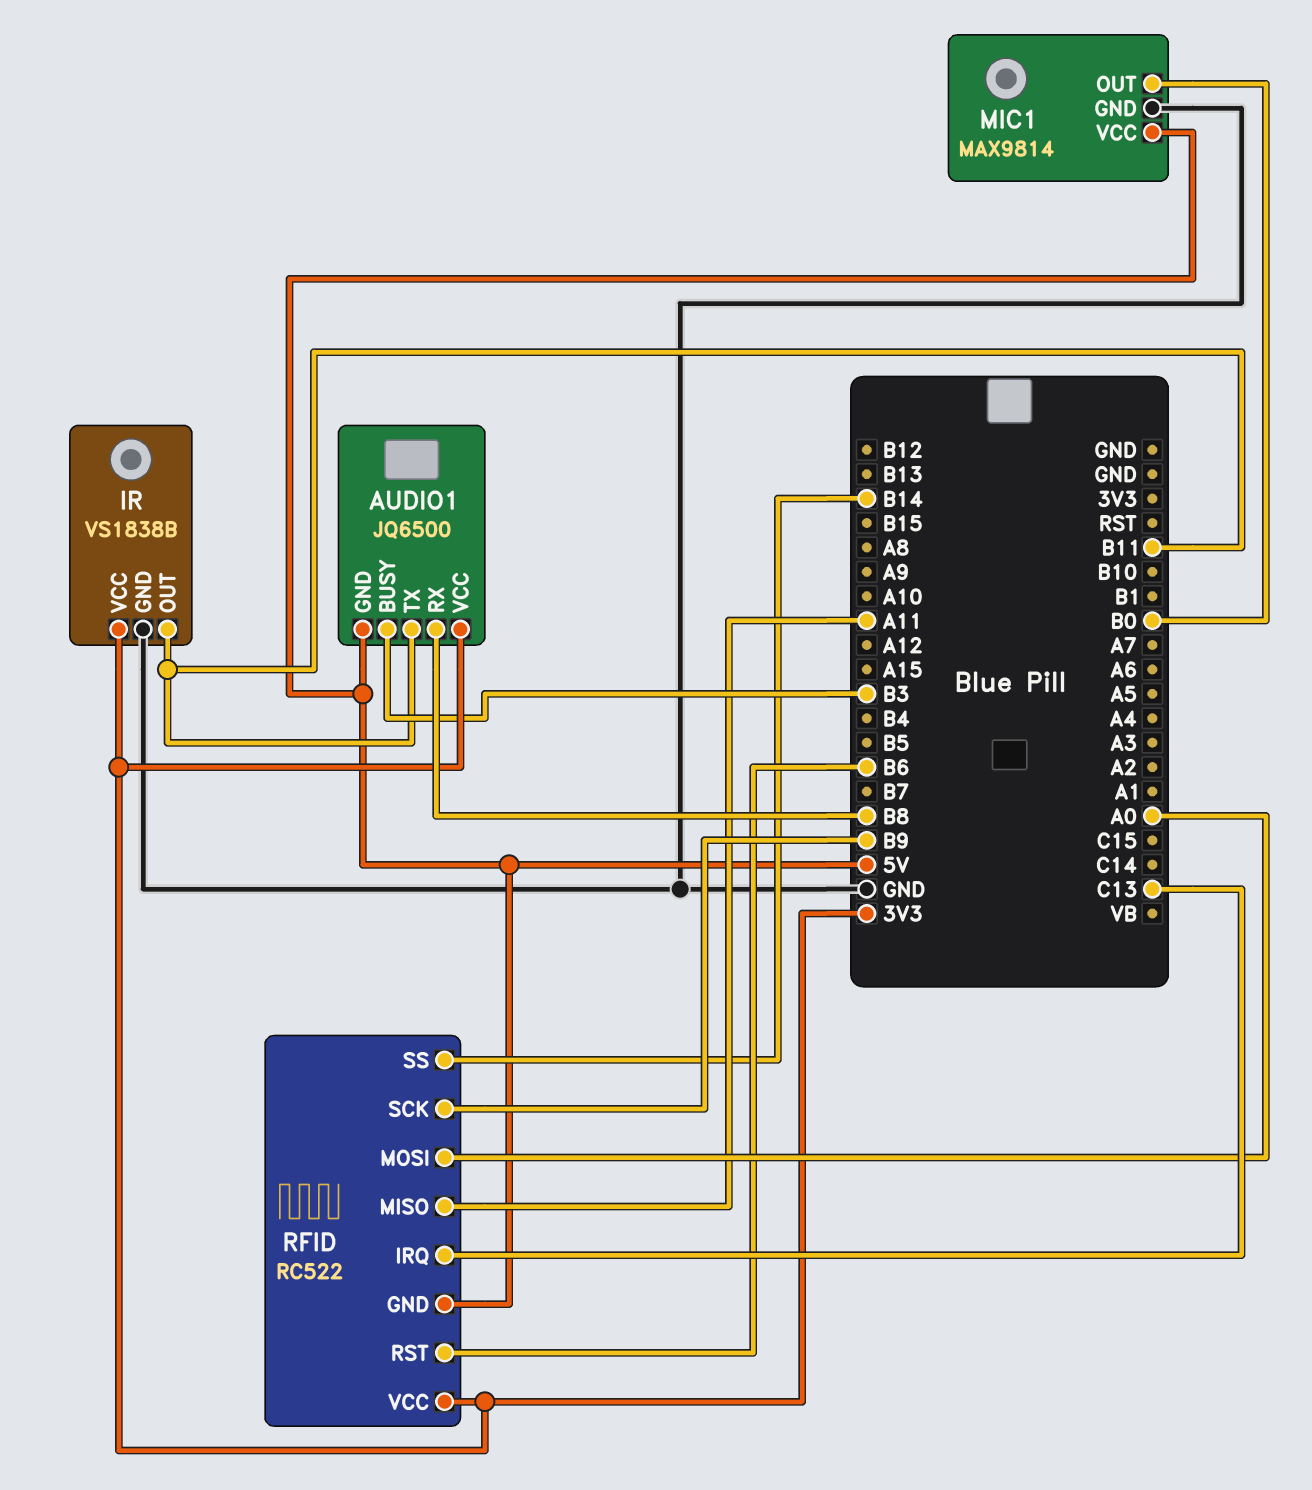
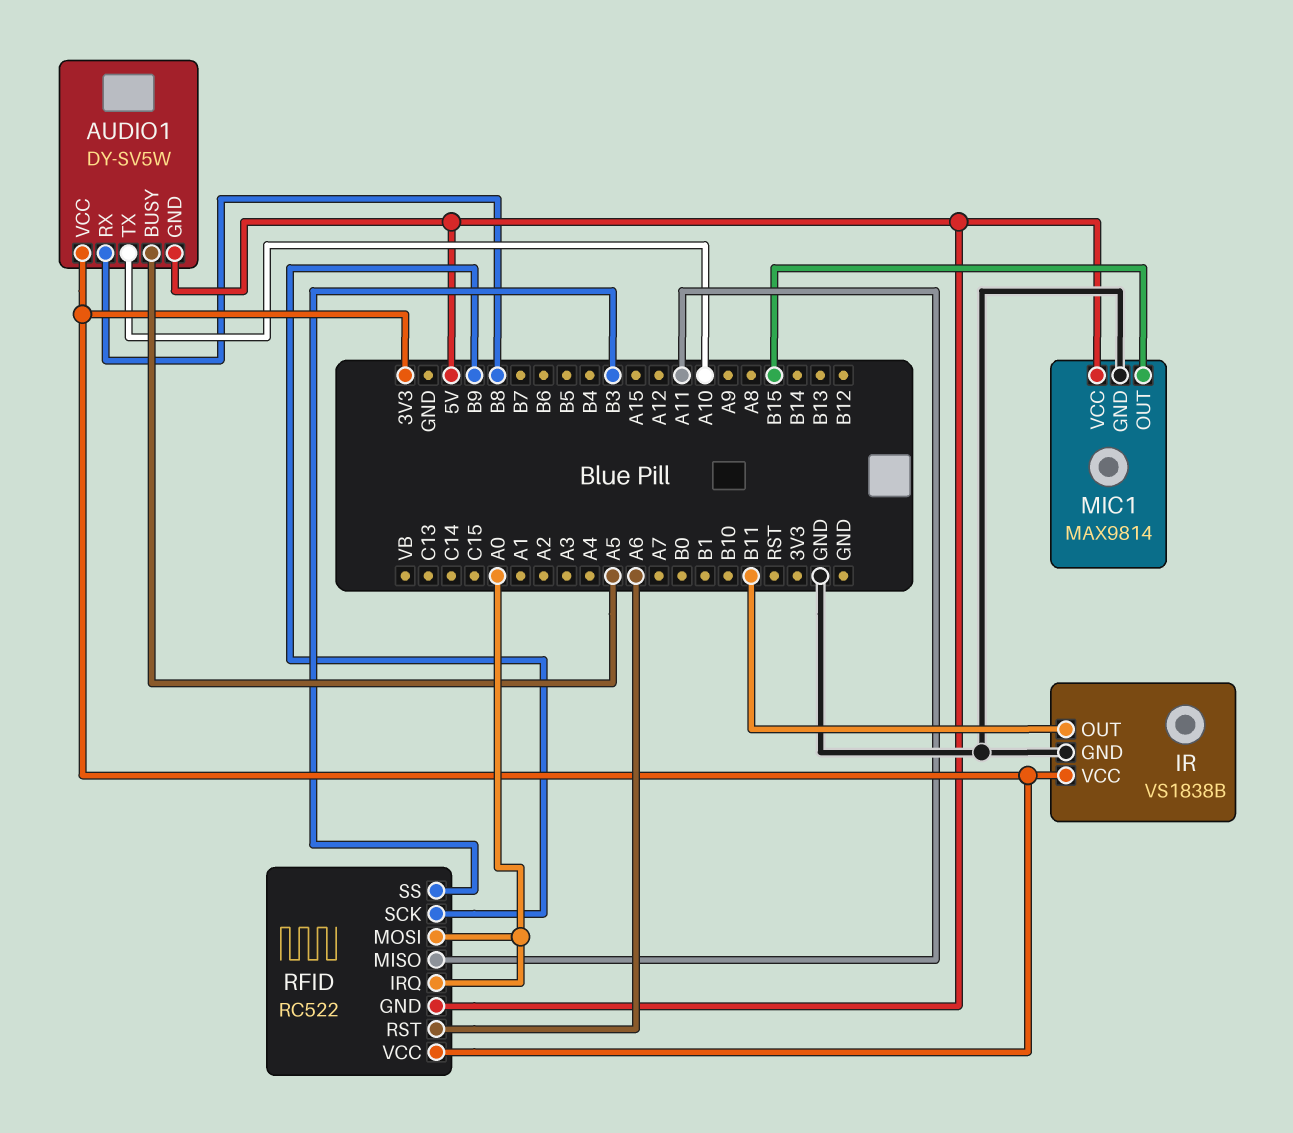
AUDIO1: JQ6500 -> DY-SV5W
AUDIO1 pin BUSY: B3 -> A5
AUDIO1 pin TX: B11 -> A10
MIC1 pin OUT: B0 -> B15
RFID pin IRQ: C13 -> A0
RFID pin RST: B6 -> A6
RFID pin SS: B14 -> B3

